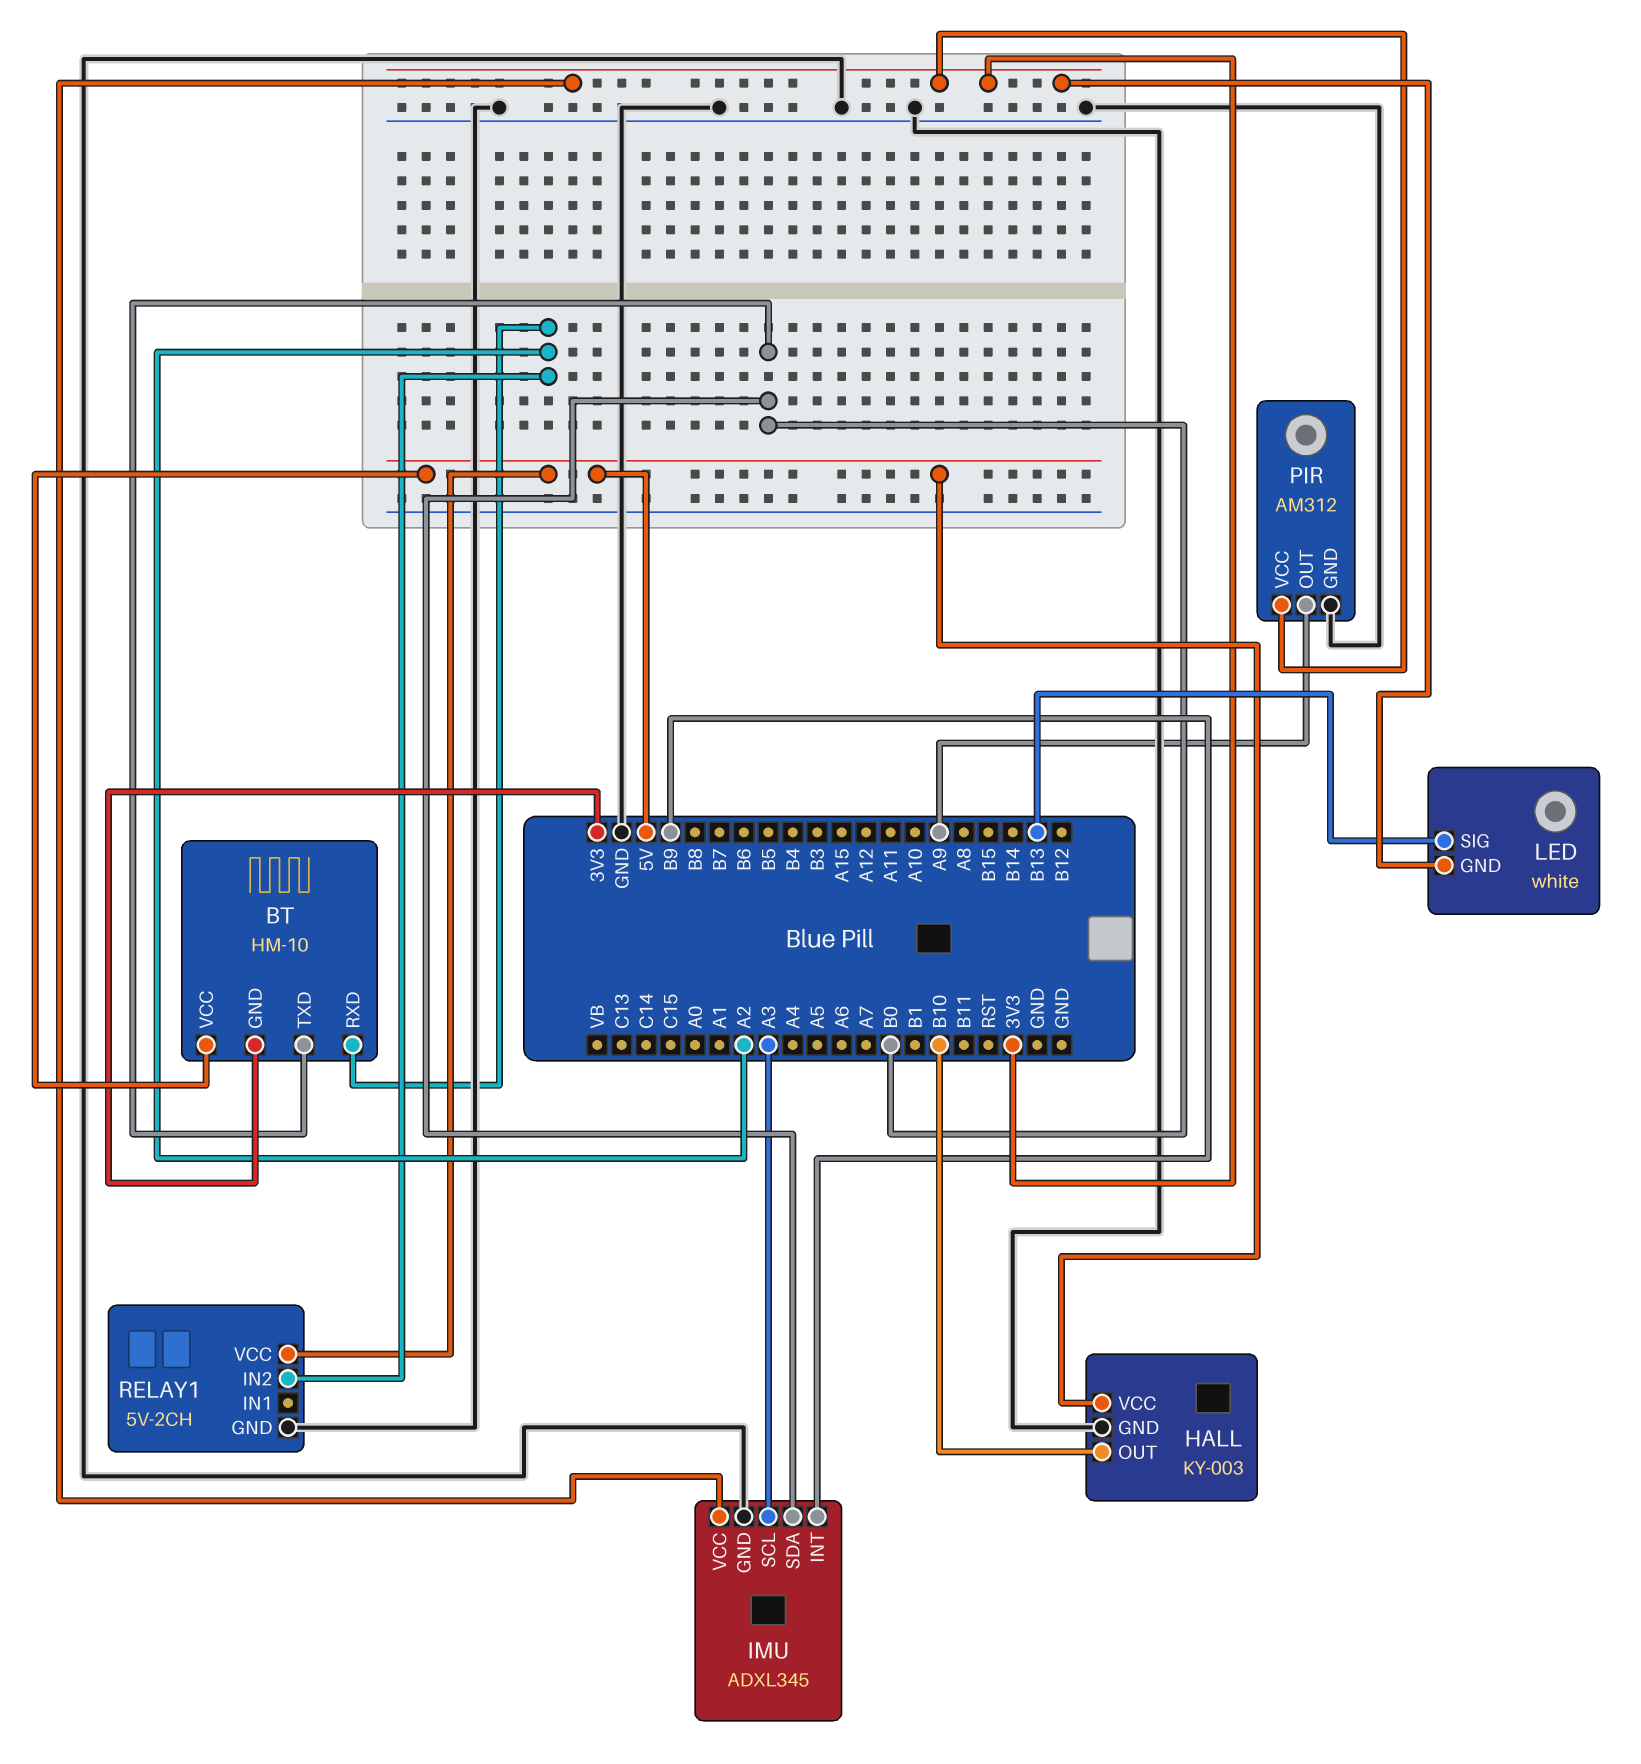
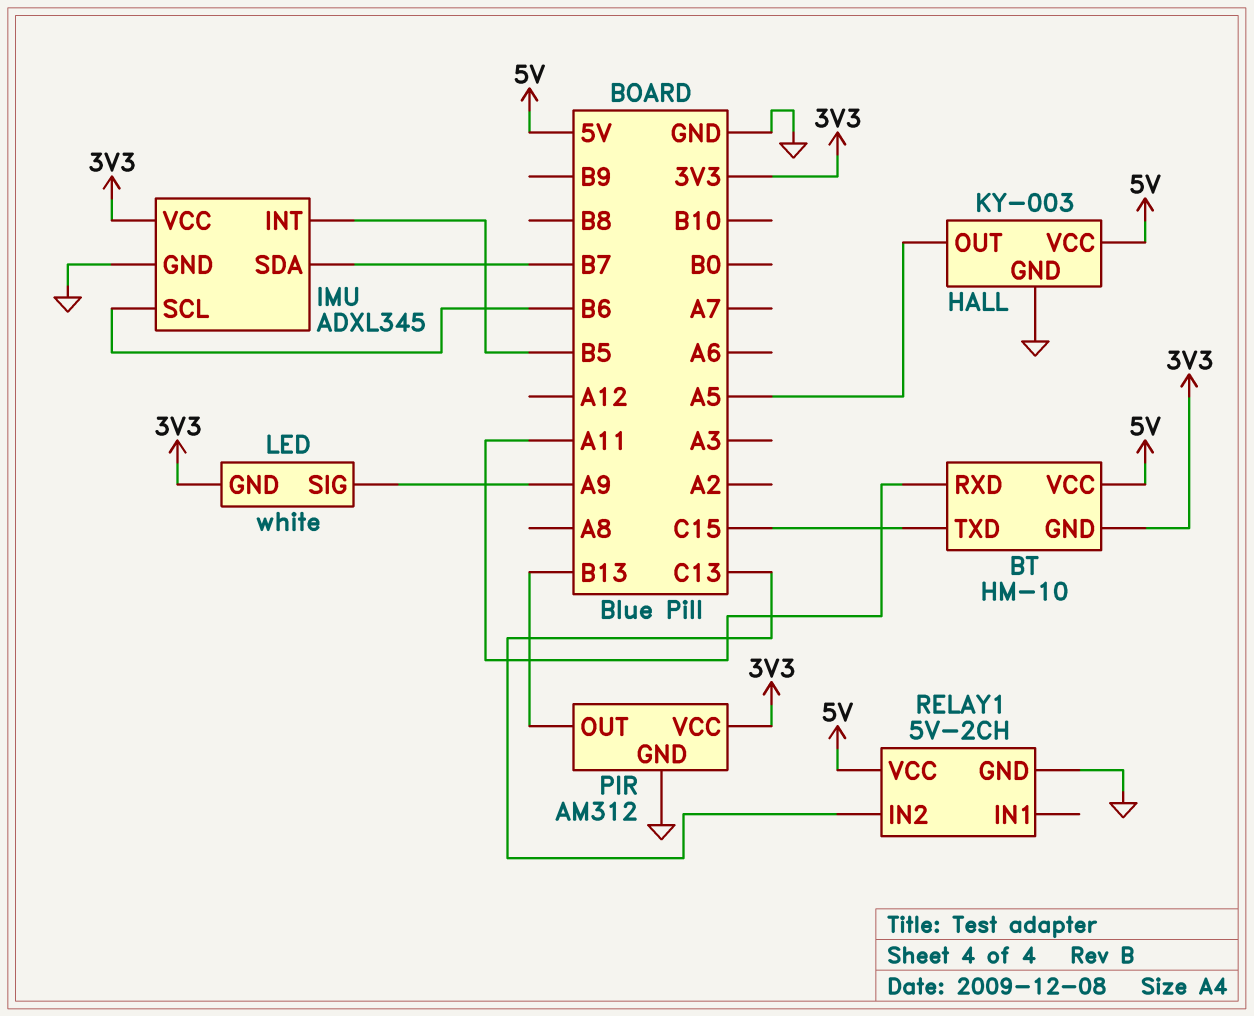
BT pin RXD: A2 -> A11
BT pin TXD: B0 -> C15
HALL pin OUT: B10 -> A5
IMU pin INT: B9 -> B5
IMU pin SCL: A3 -> B6
IMU pin SDA: B0 -> B7
LED pin SIG: B13 -> A9
PIR pin OUT: A9 -> B13
RELAY1 pin IN2: A2 -> C13

